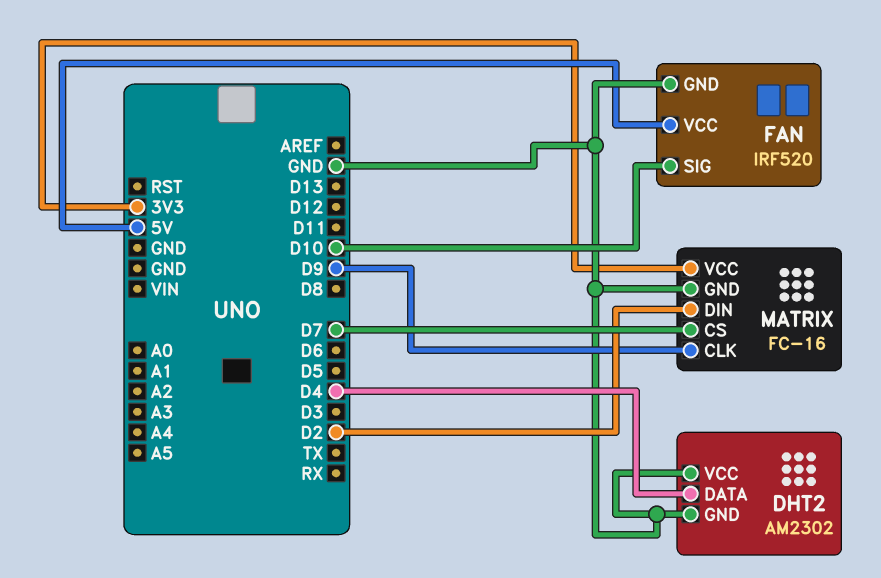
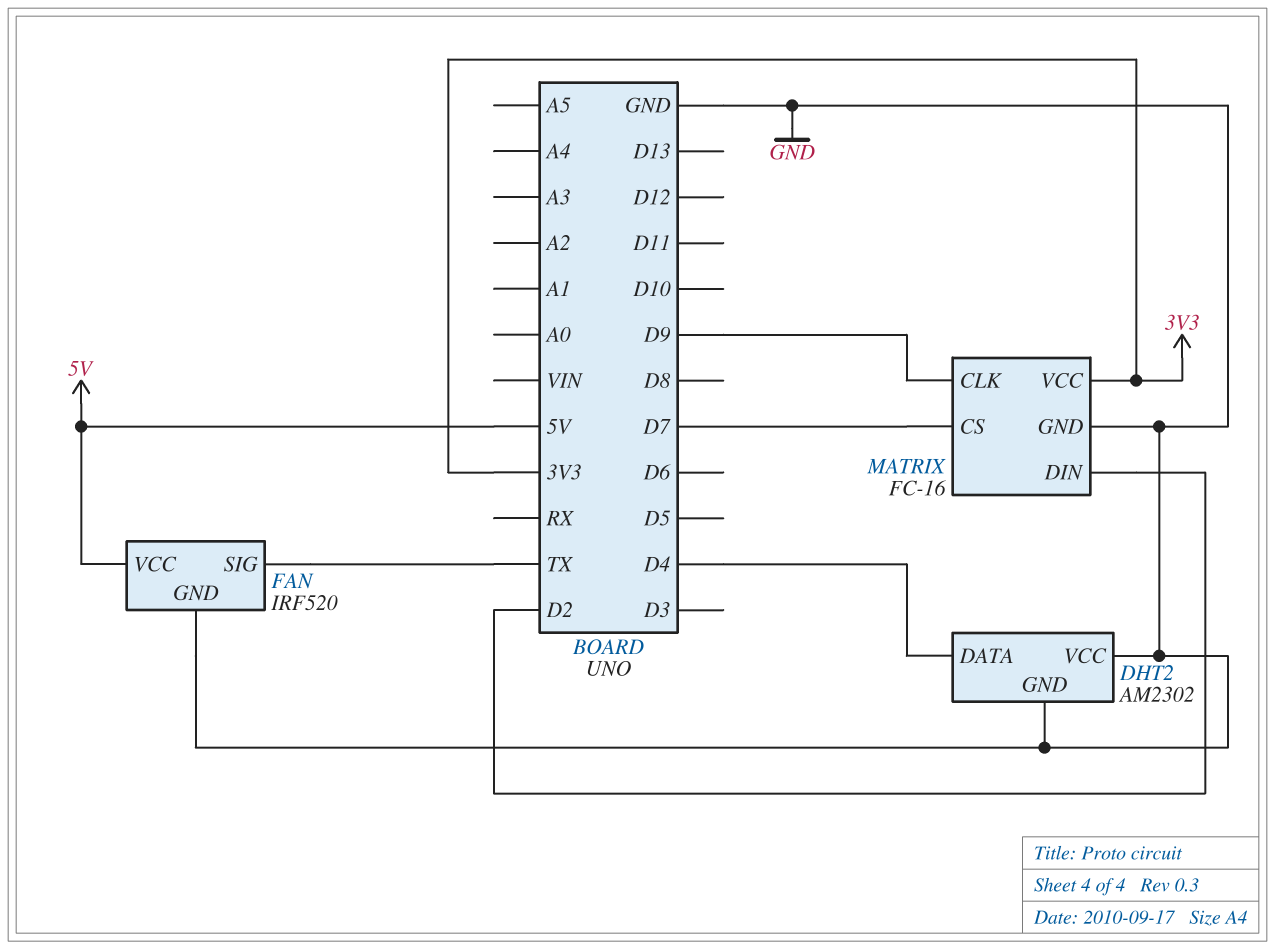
FAN pin SIG: D10 -> TX

